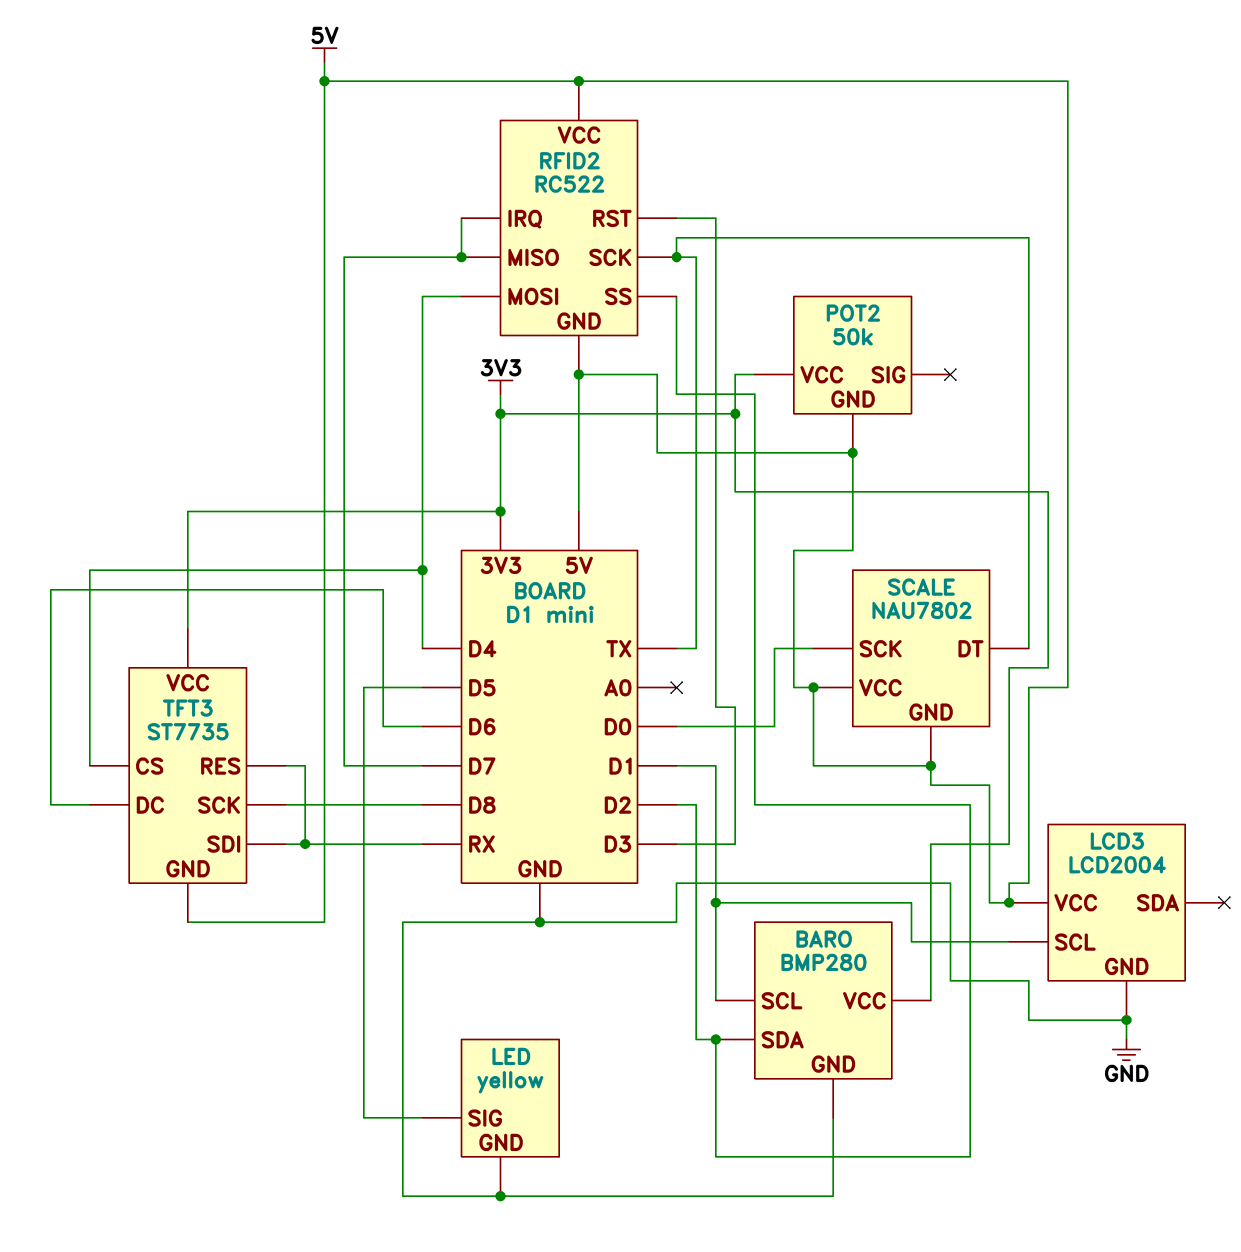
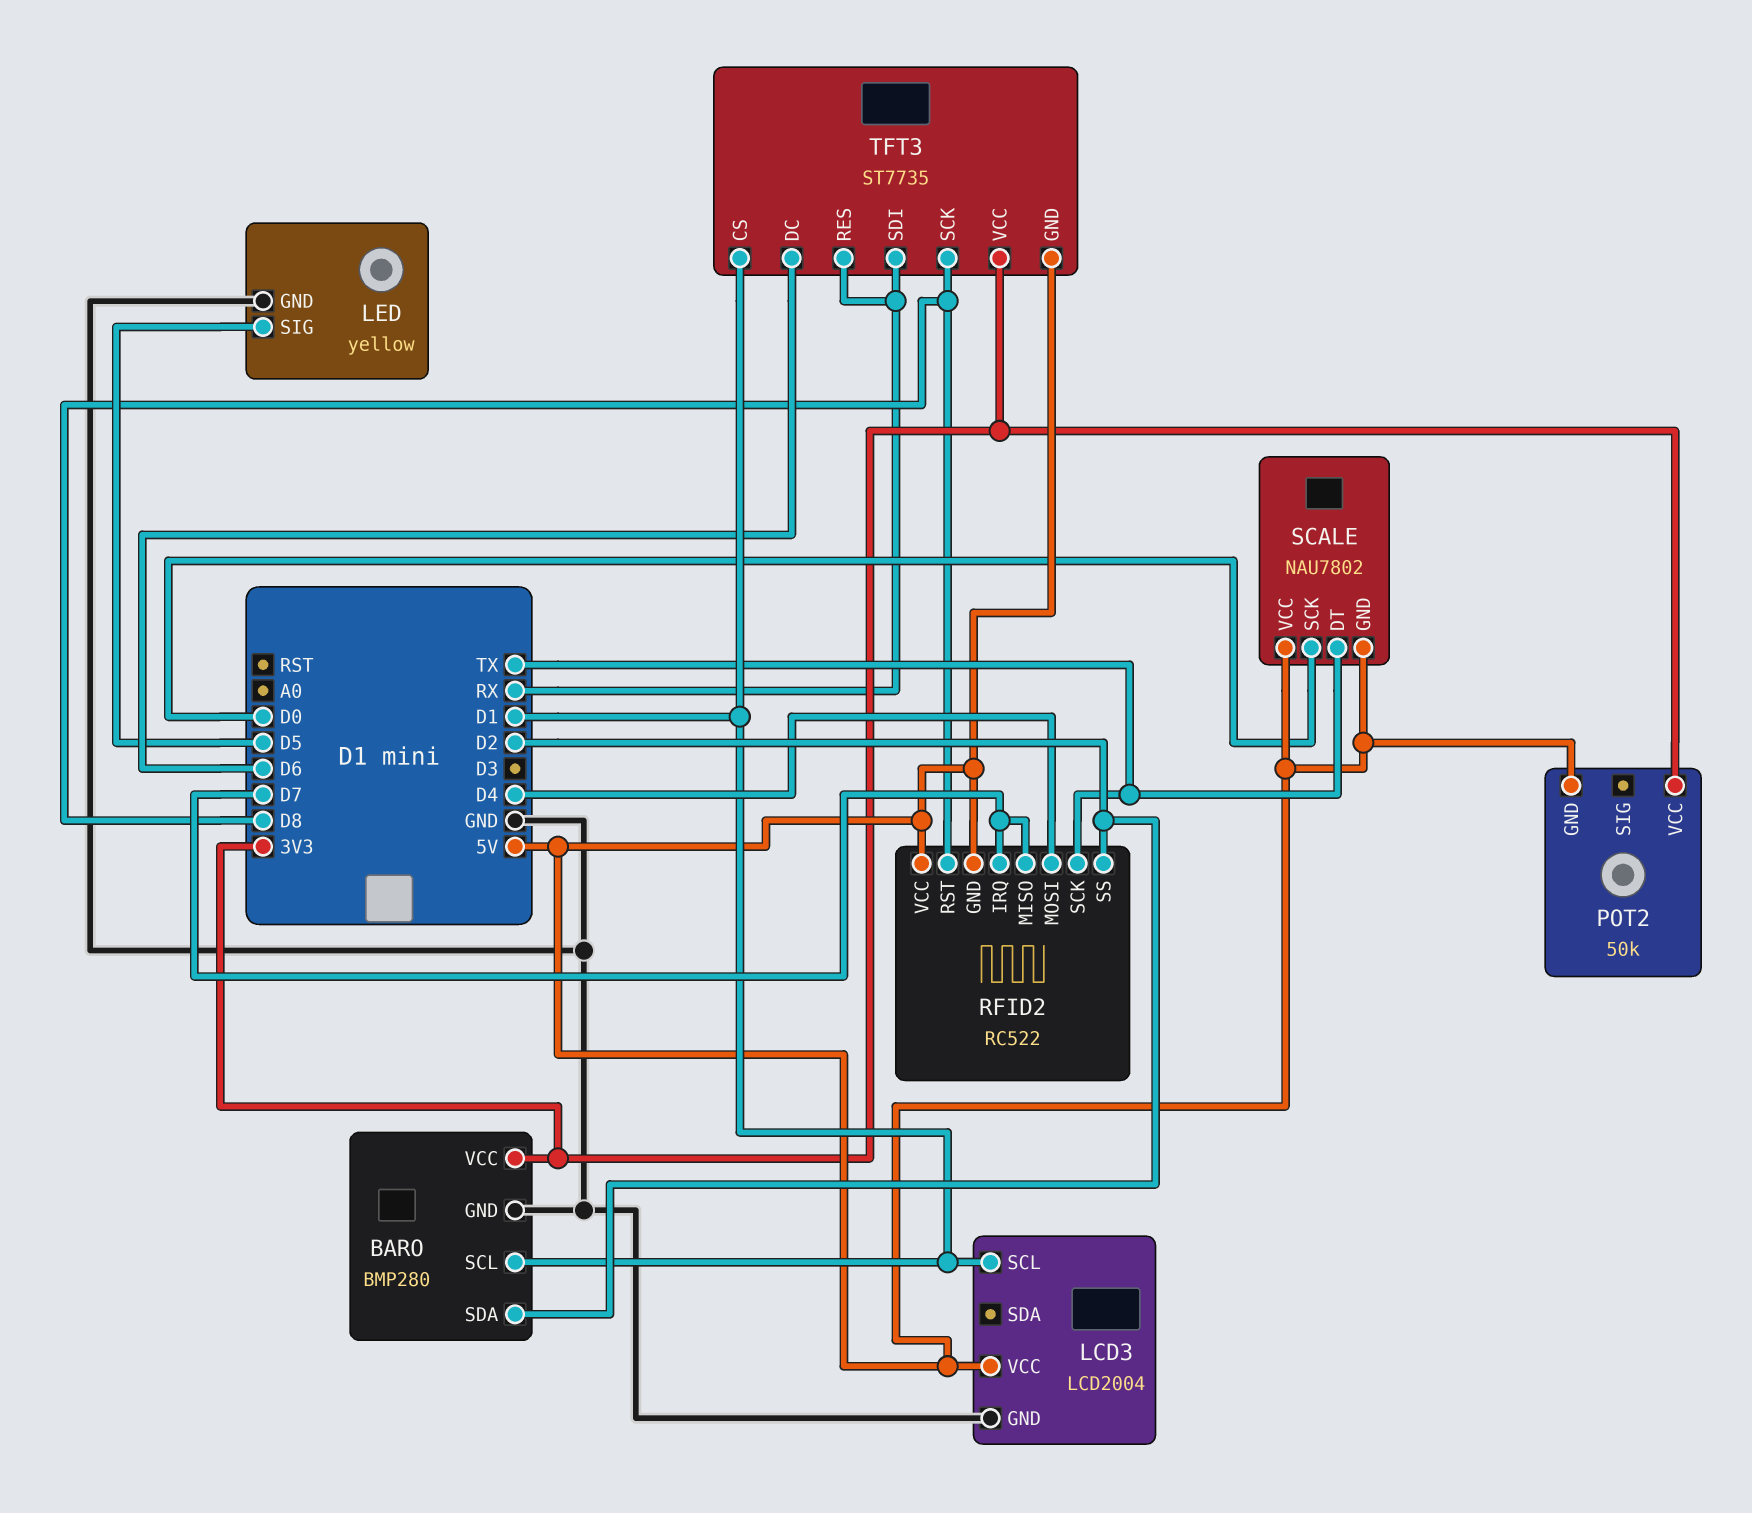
RFID2 pin RST: D3 -> D8
TFT3 pin CS: D4 -> D1

